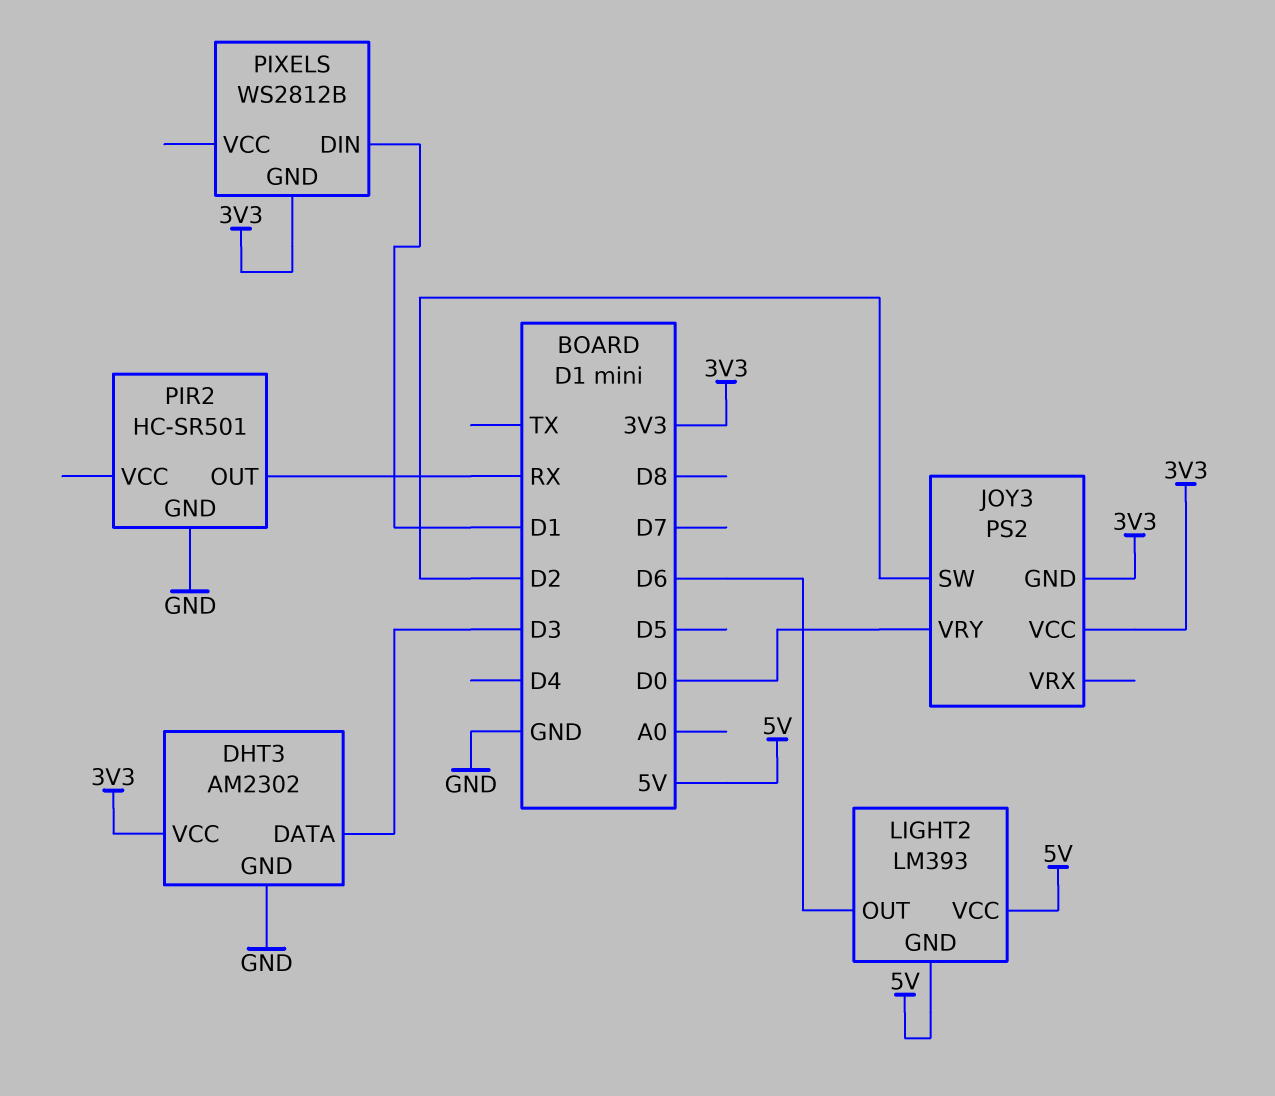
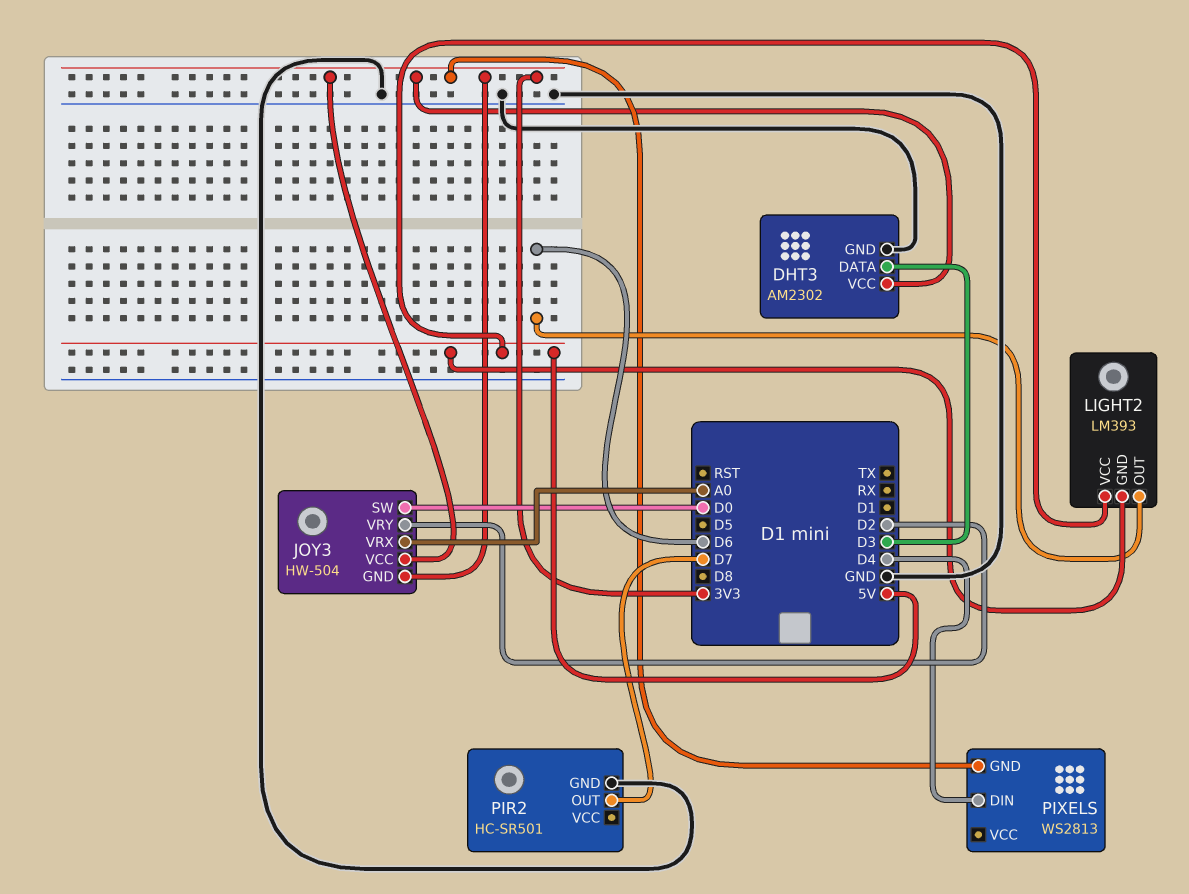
JOY3: PS2 -> HW-504
JOY3 pin SW: D2 -> D0
JOY3 pin VRX: none -> A0
JOY3 pin VRY: D0 -> D2
PIR2 pin OUT: RX -> D7
PIXELS: WS2812B -> WS2813
PIXELS pin DIN: D1 -> D4

